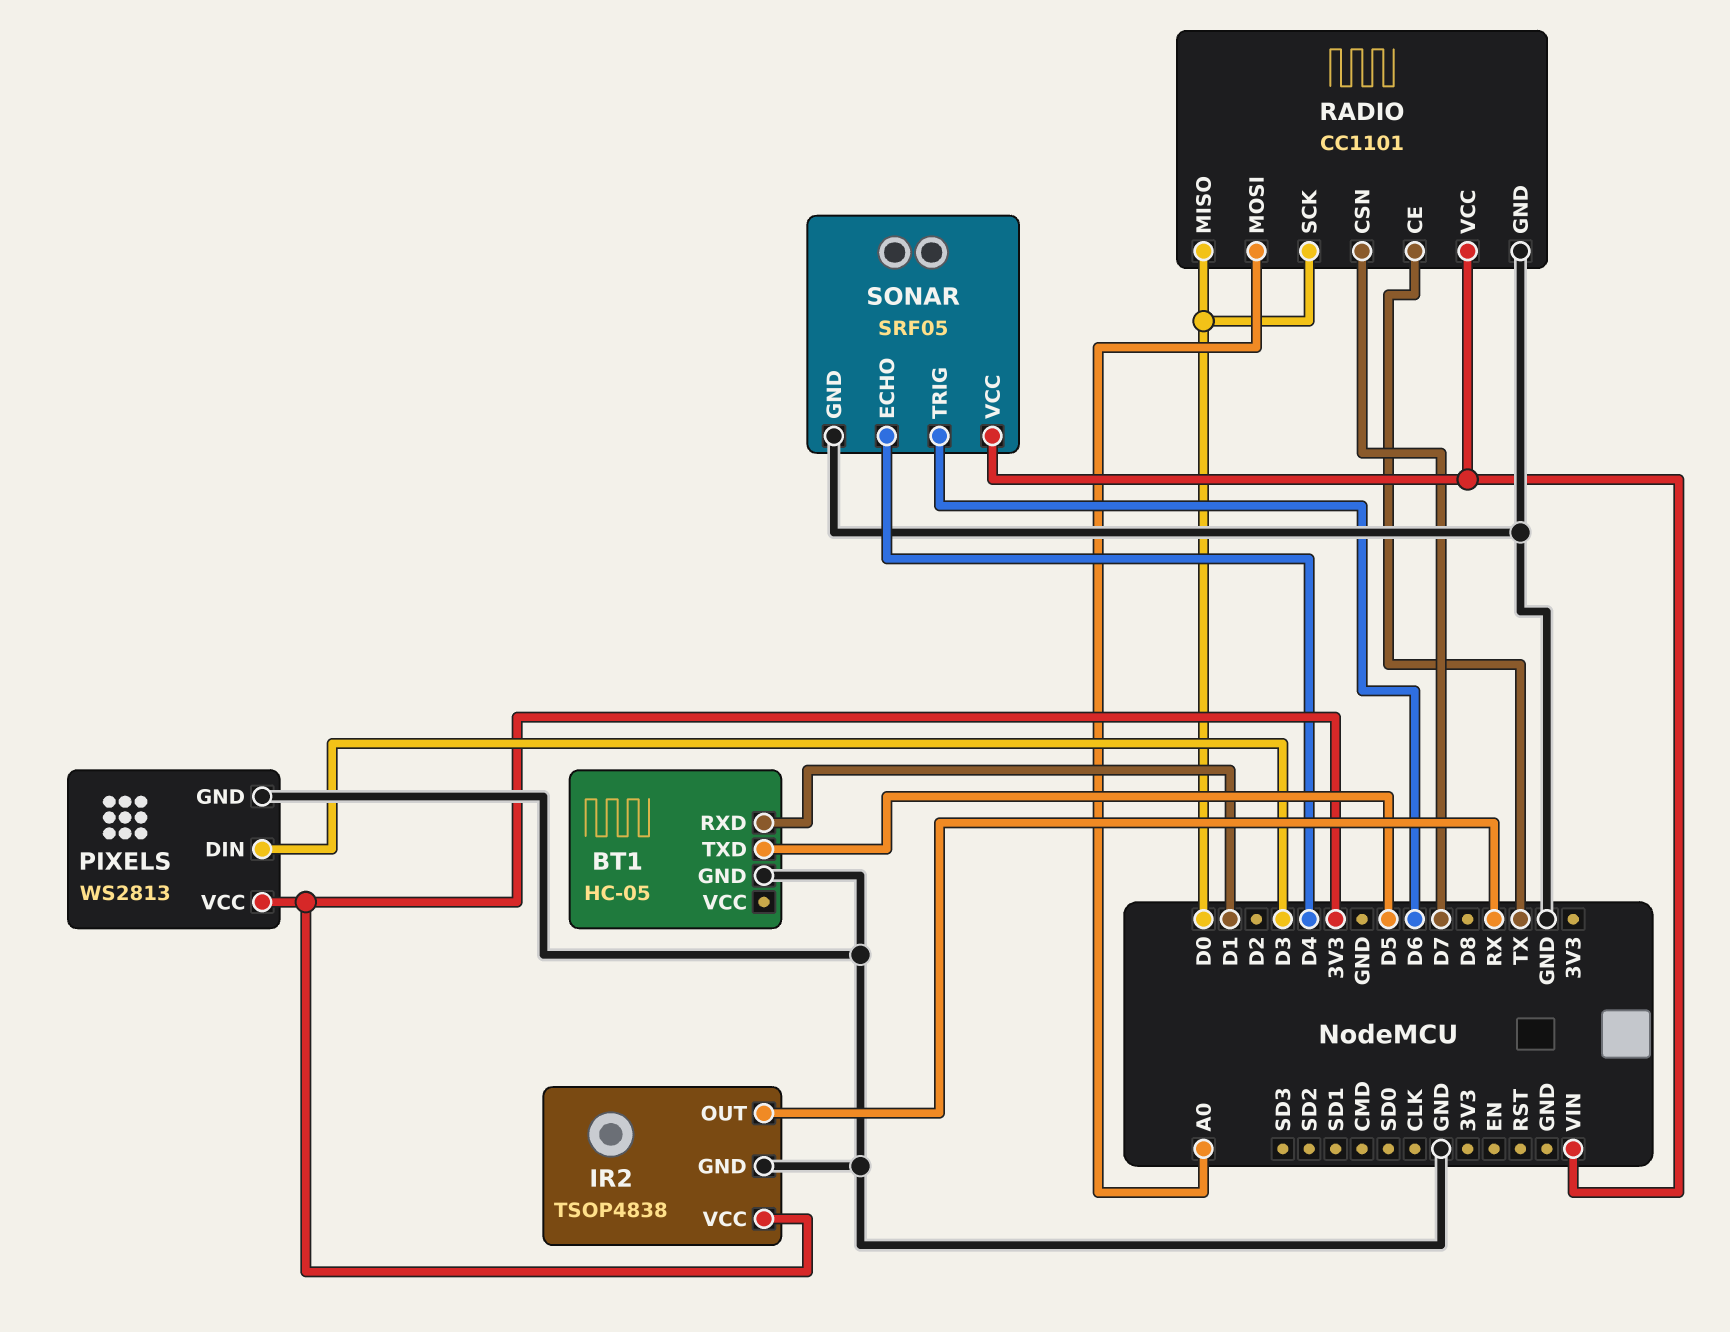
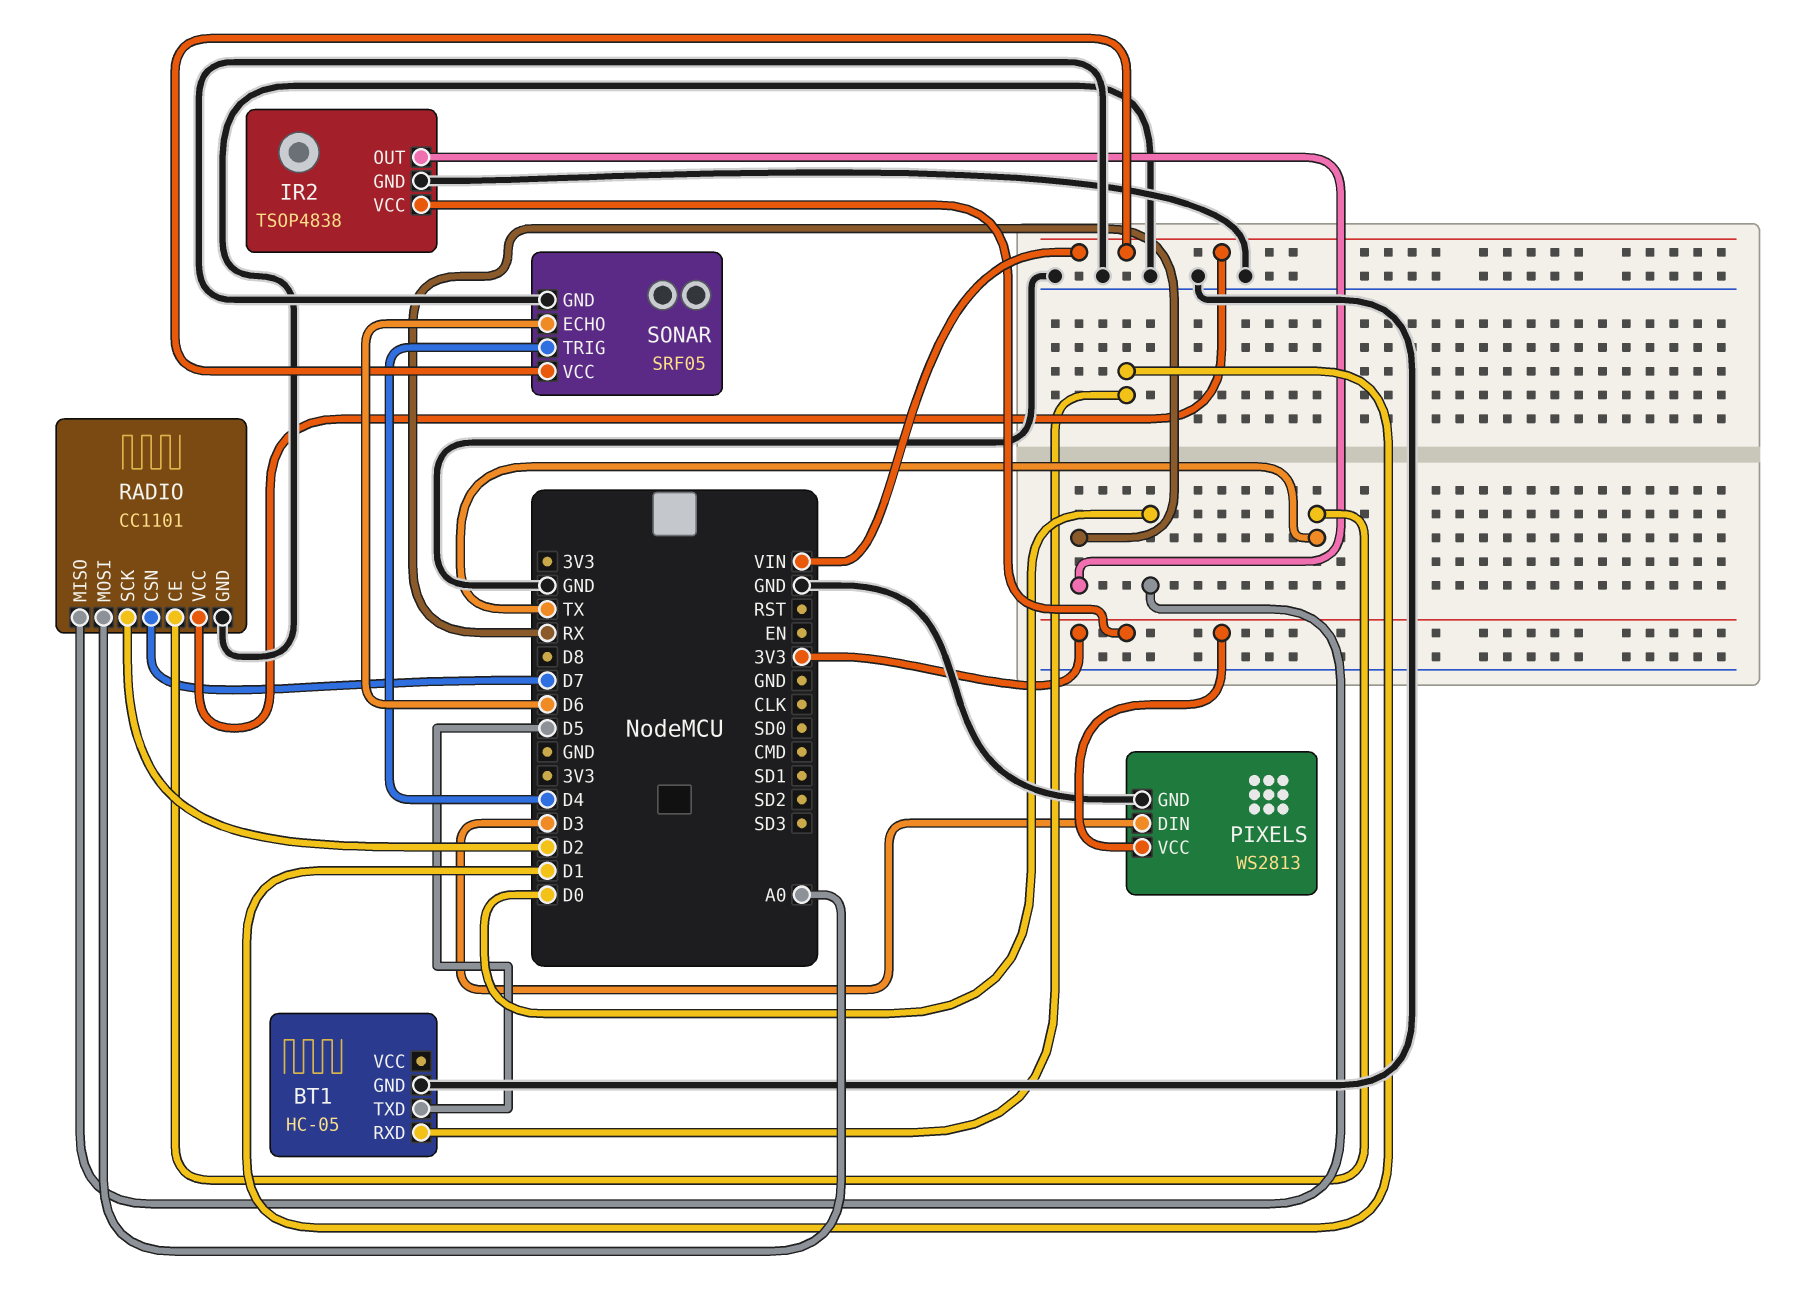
RADIO pin SCK: D0 -> D2
SONAR pin ECHO: D4 -> D6
SONAR pin TRIG: D6 -> D4

